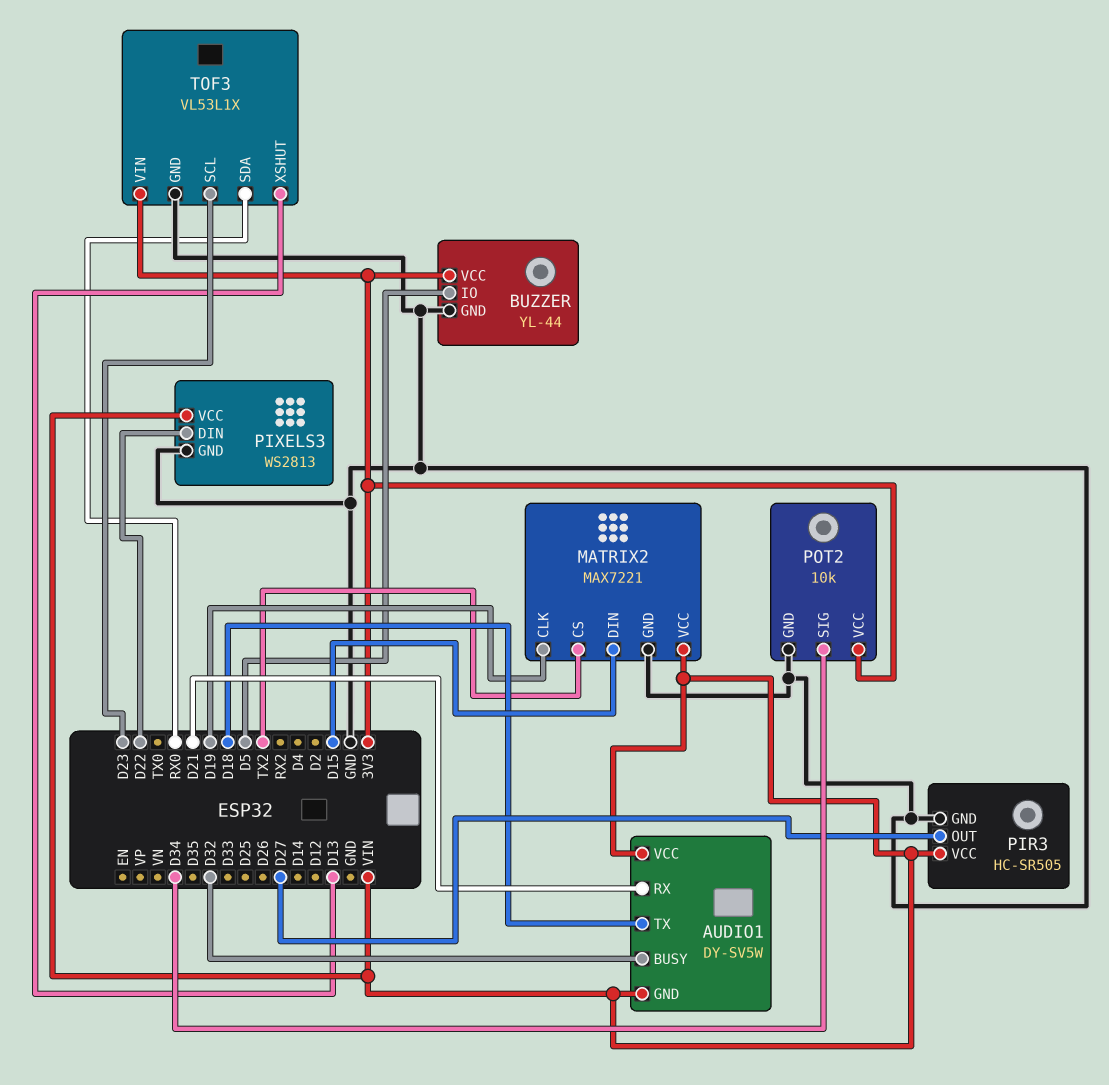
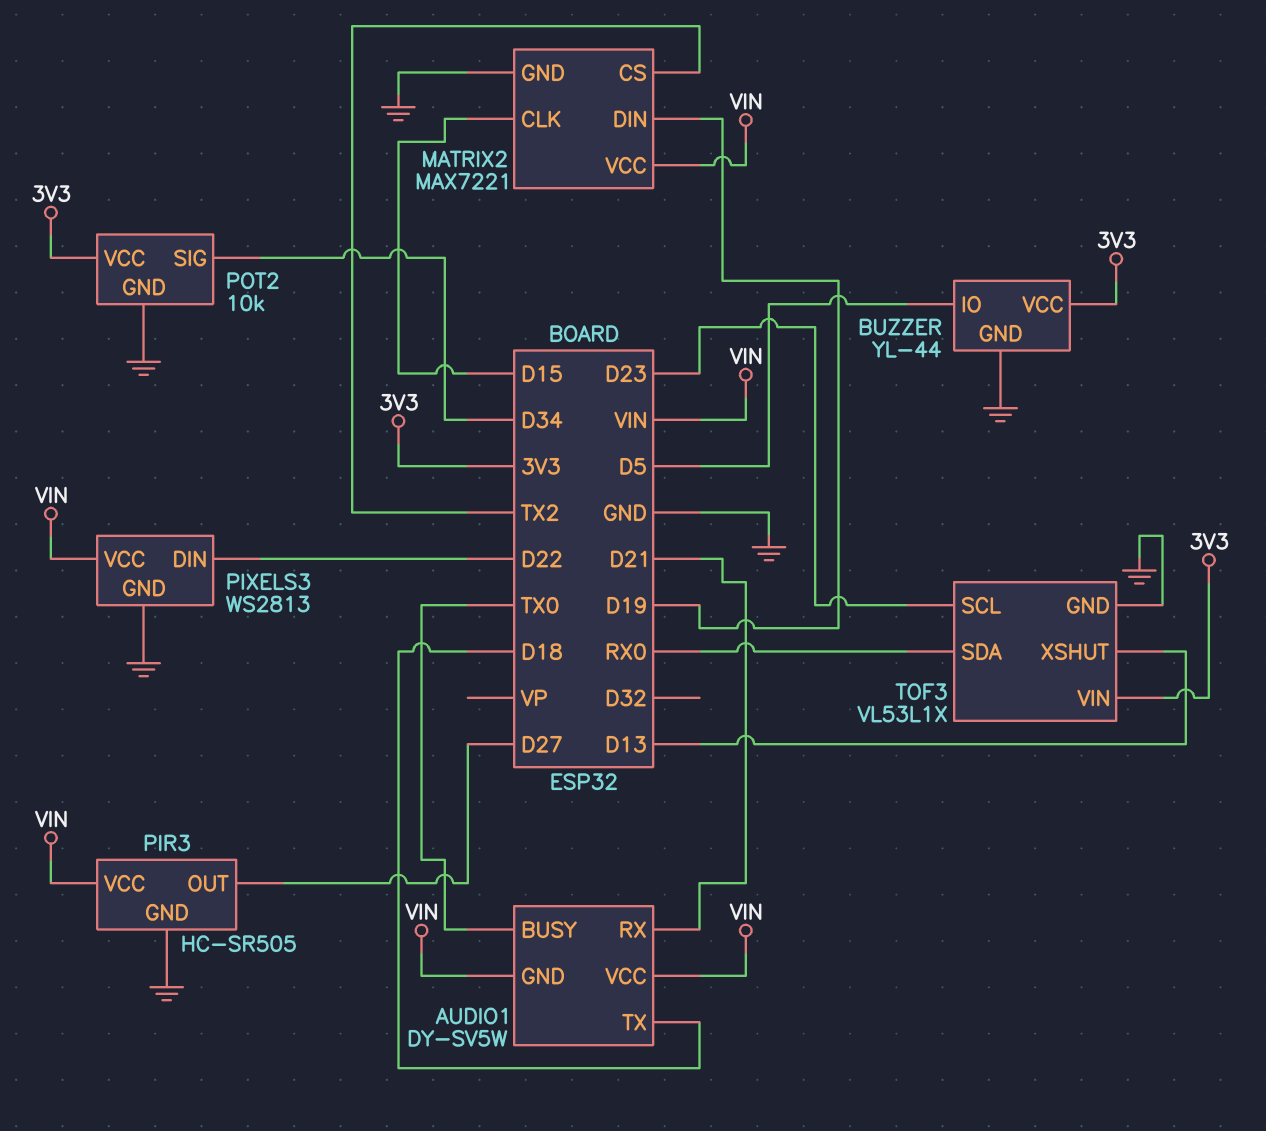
AUDIO1 pin BUSY: D32 -> TX0
MATRIX2 pin CLK: D19 -> D15
MATRIX2 pin DIN: D15 -> D19

